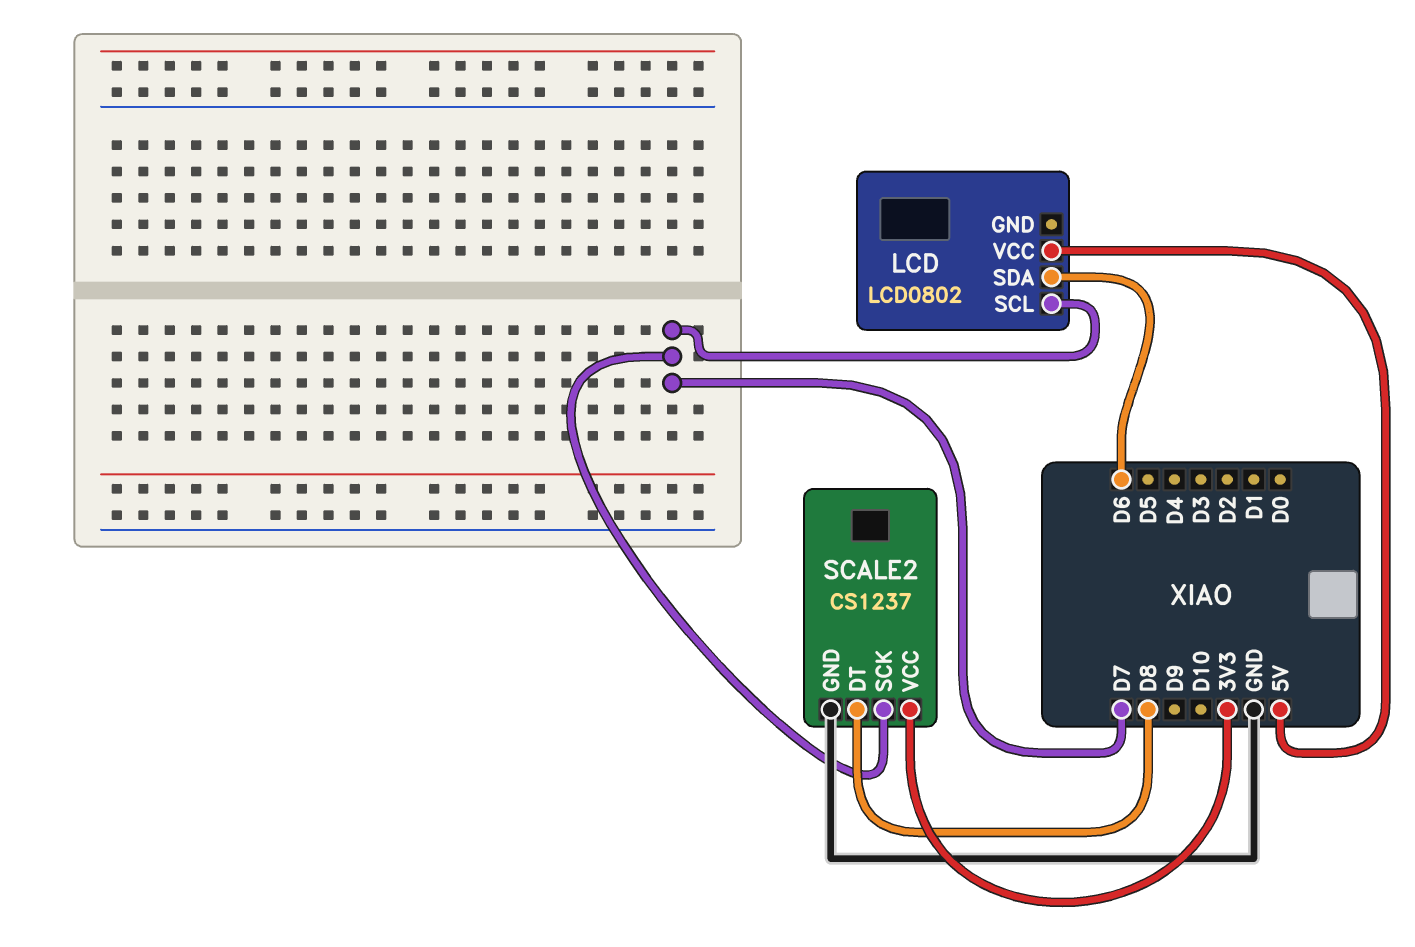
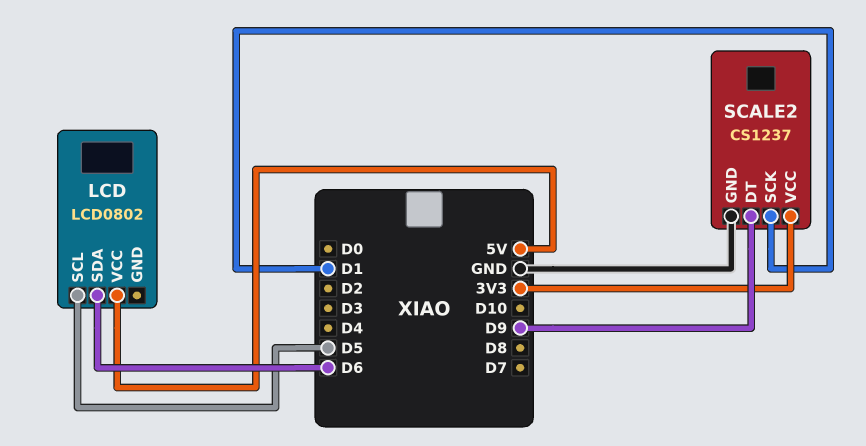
LCD pin SCL: D7 -> D5
SCALE2 pin DT: D8 -> D9
SCALE2 pin SCK: D7 -> D1

